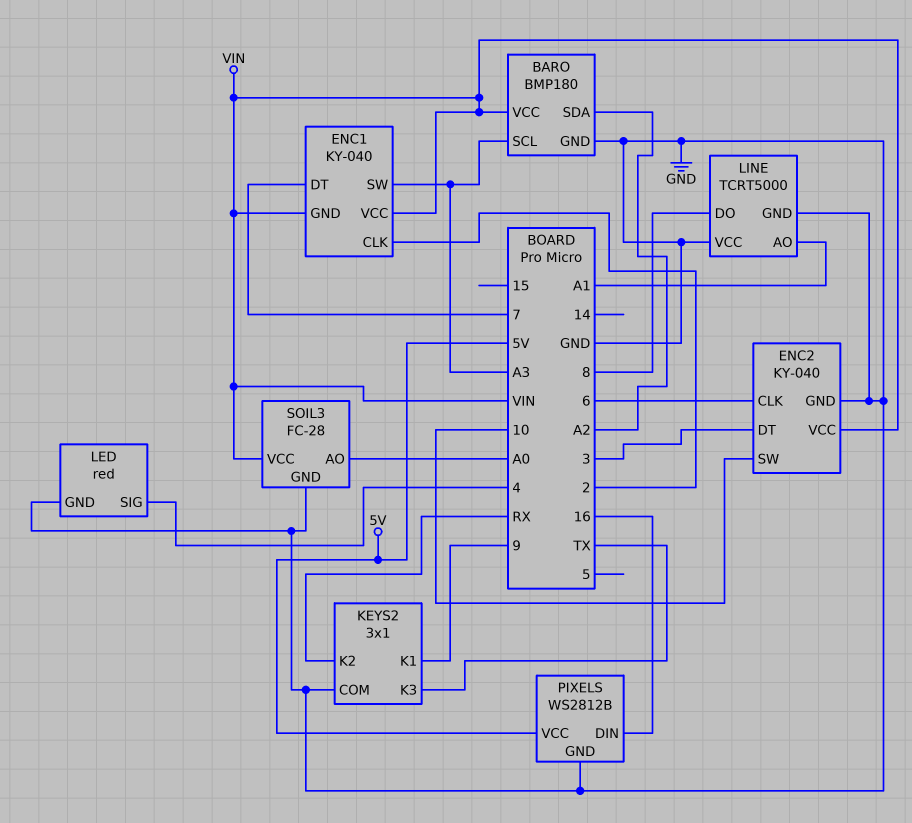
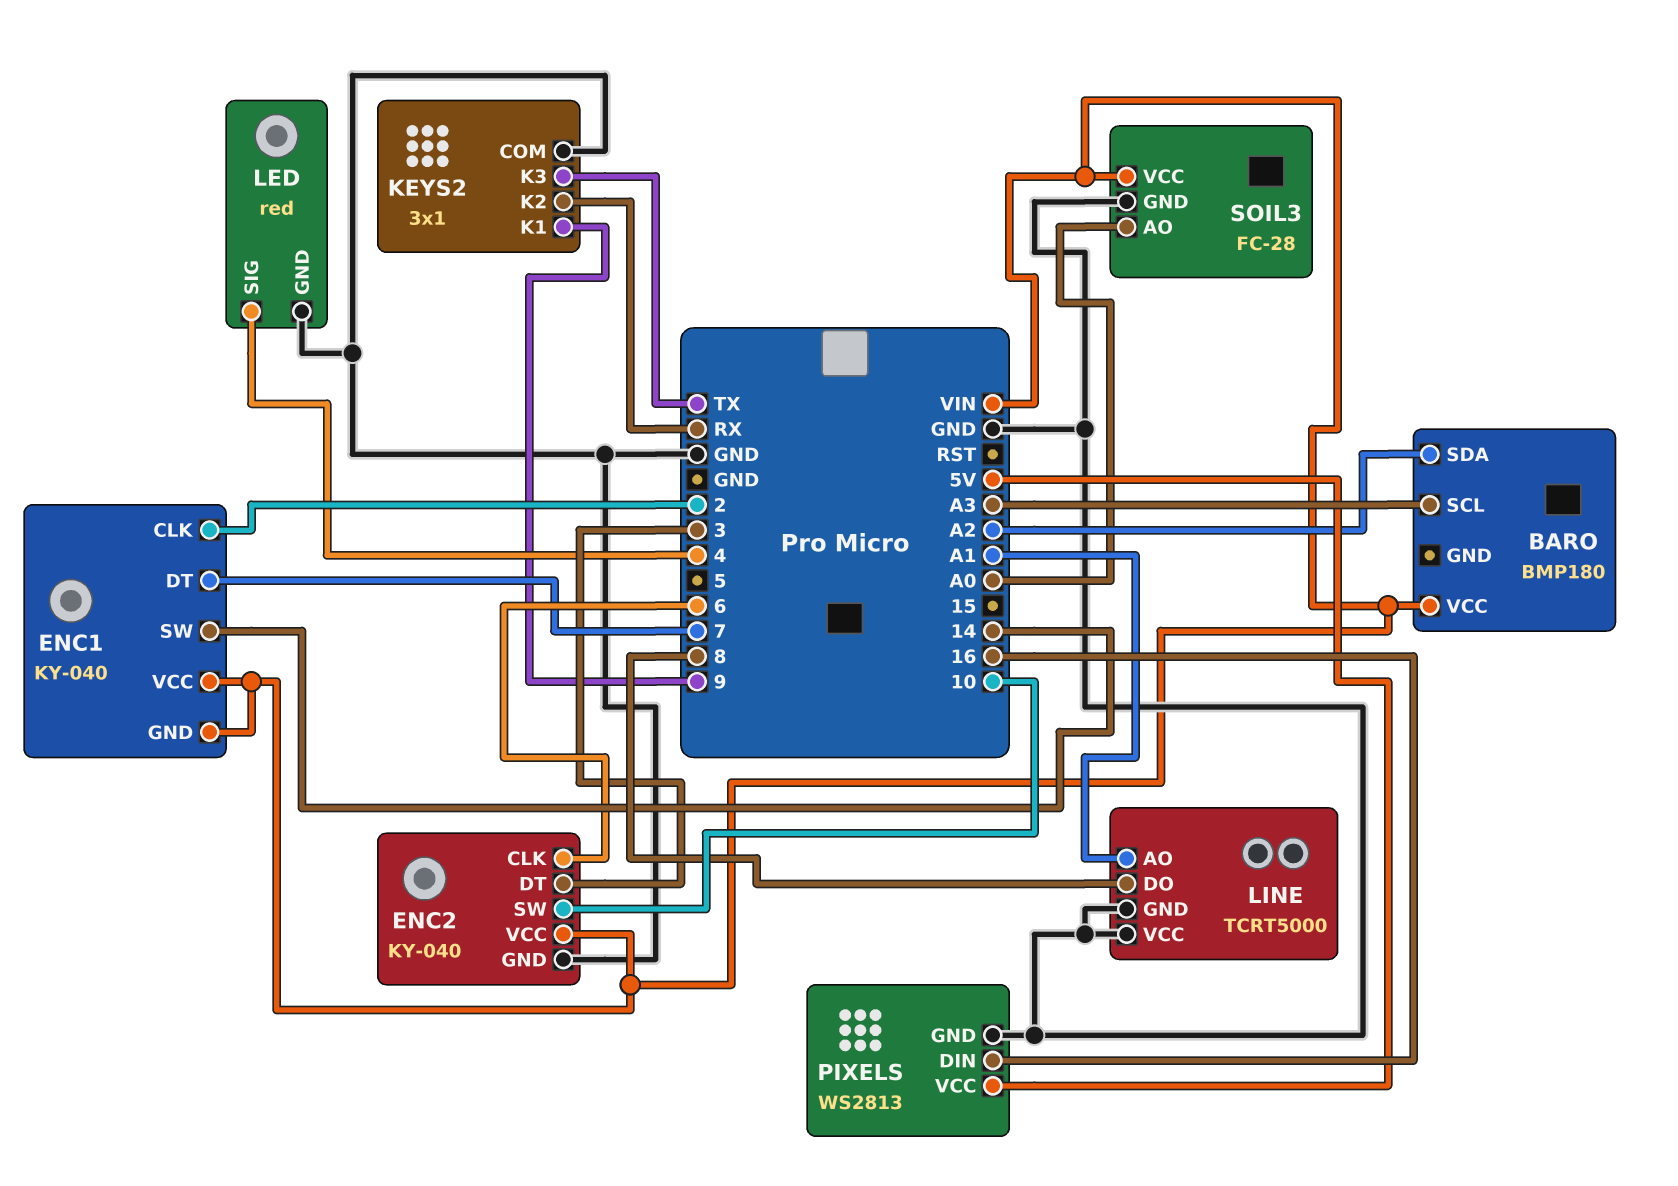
BARO pin GND: GND -> none
ENC1 pin SW: A3 -> 14
PIXELS: WS2812B -> WS2813

